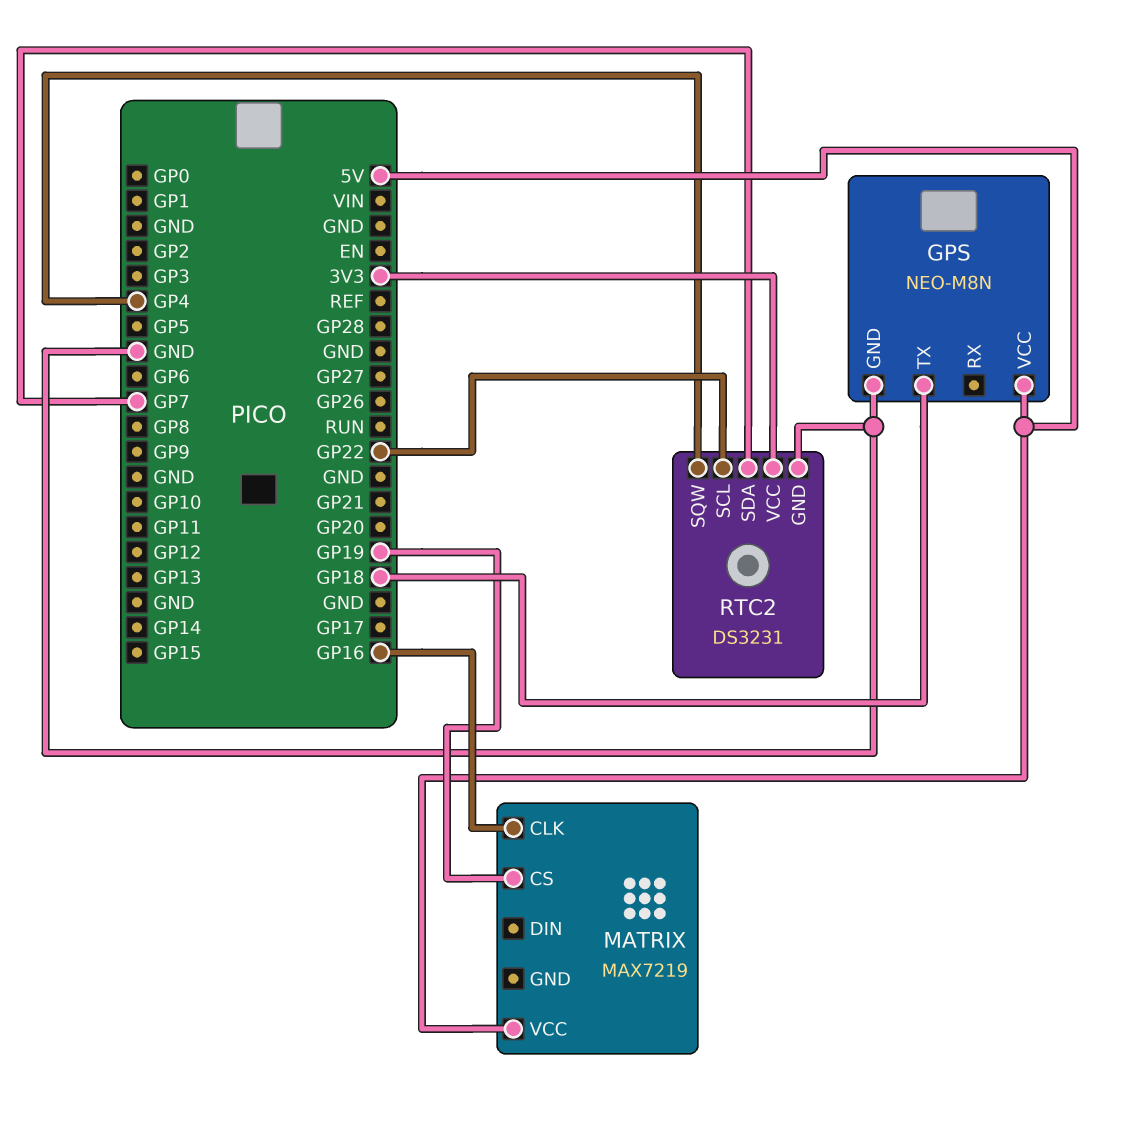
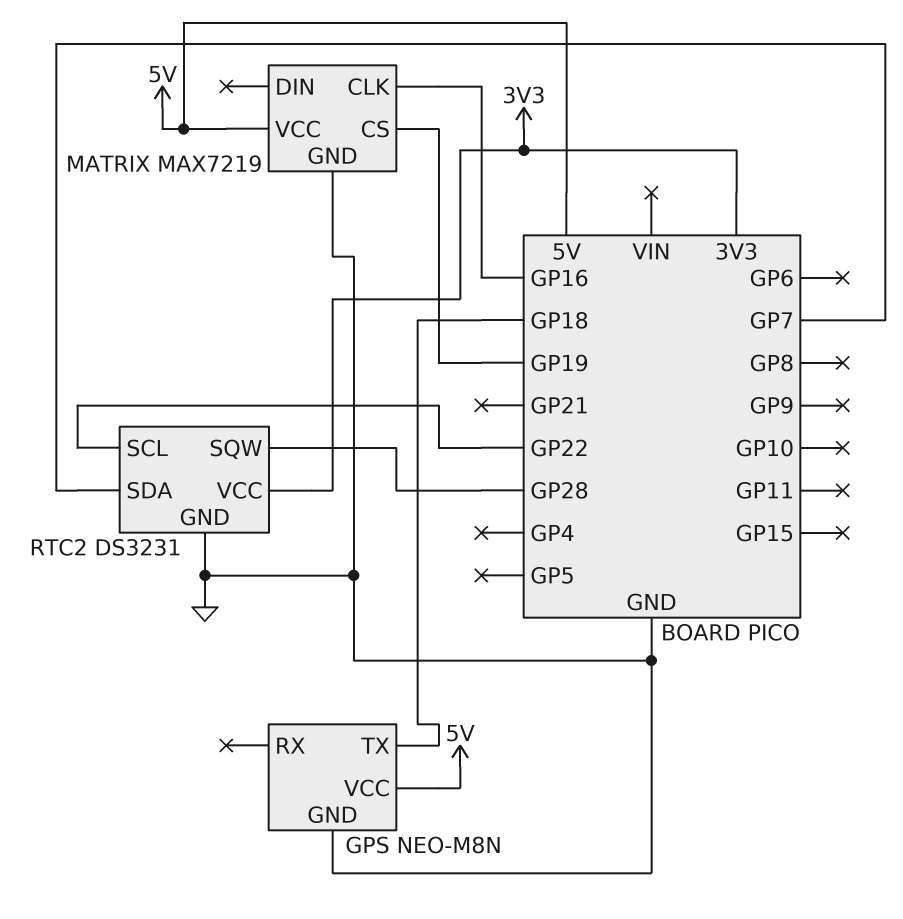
MATRIX pin GND: none -> GND
RTC2 pin SQW: GP4 -> GP28

